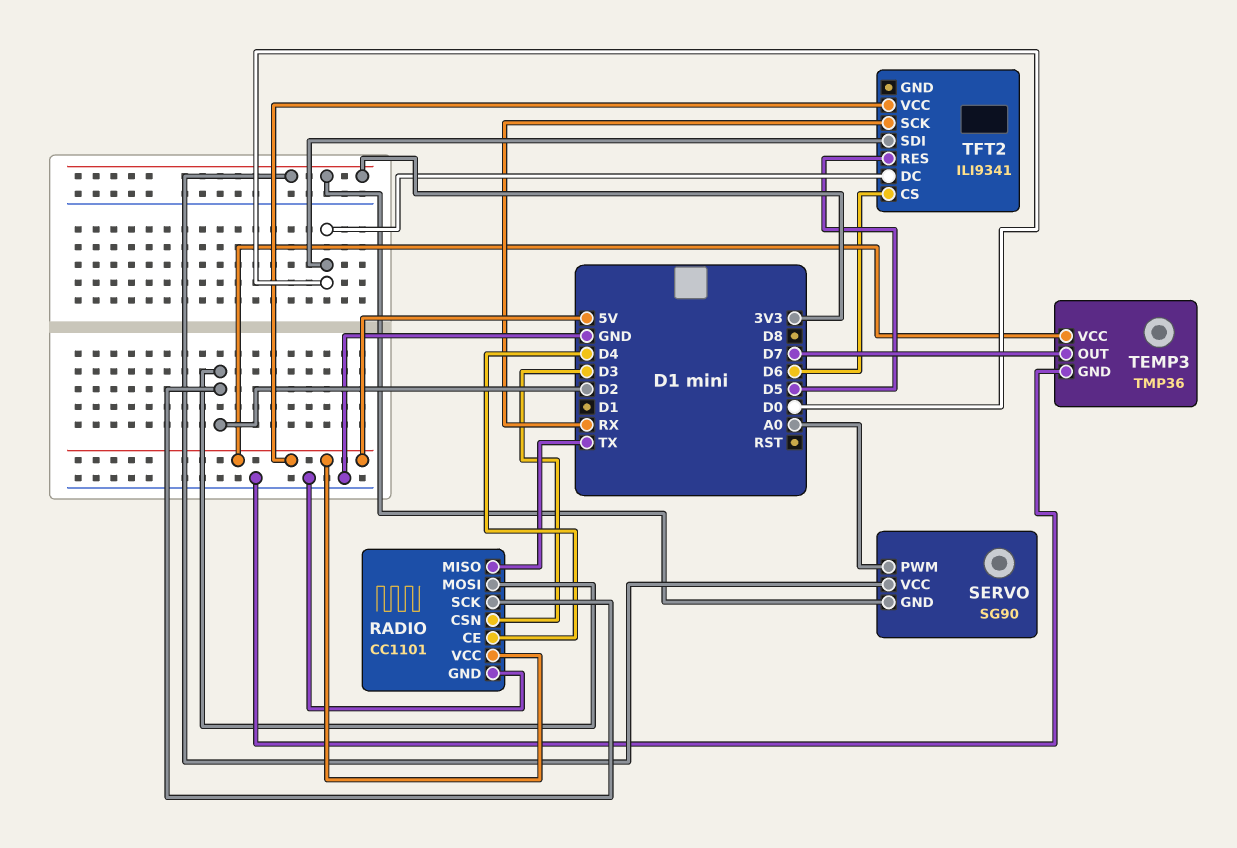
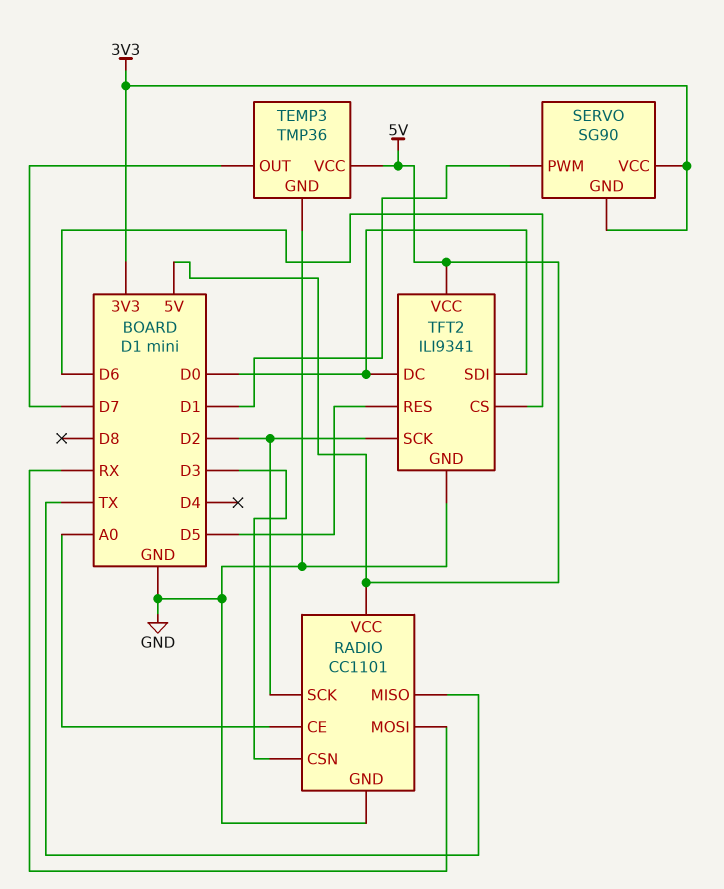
RADIO pin CE: D4 -> A0
RADIO pin MOSI: D2 -> RX
SERVO pin PWM: A0 -> D1
TFT2 pin GND: none -> GND
TFT2 pin SCK: RX -> D2

